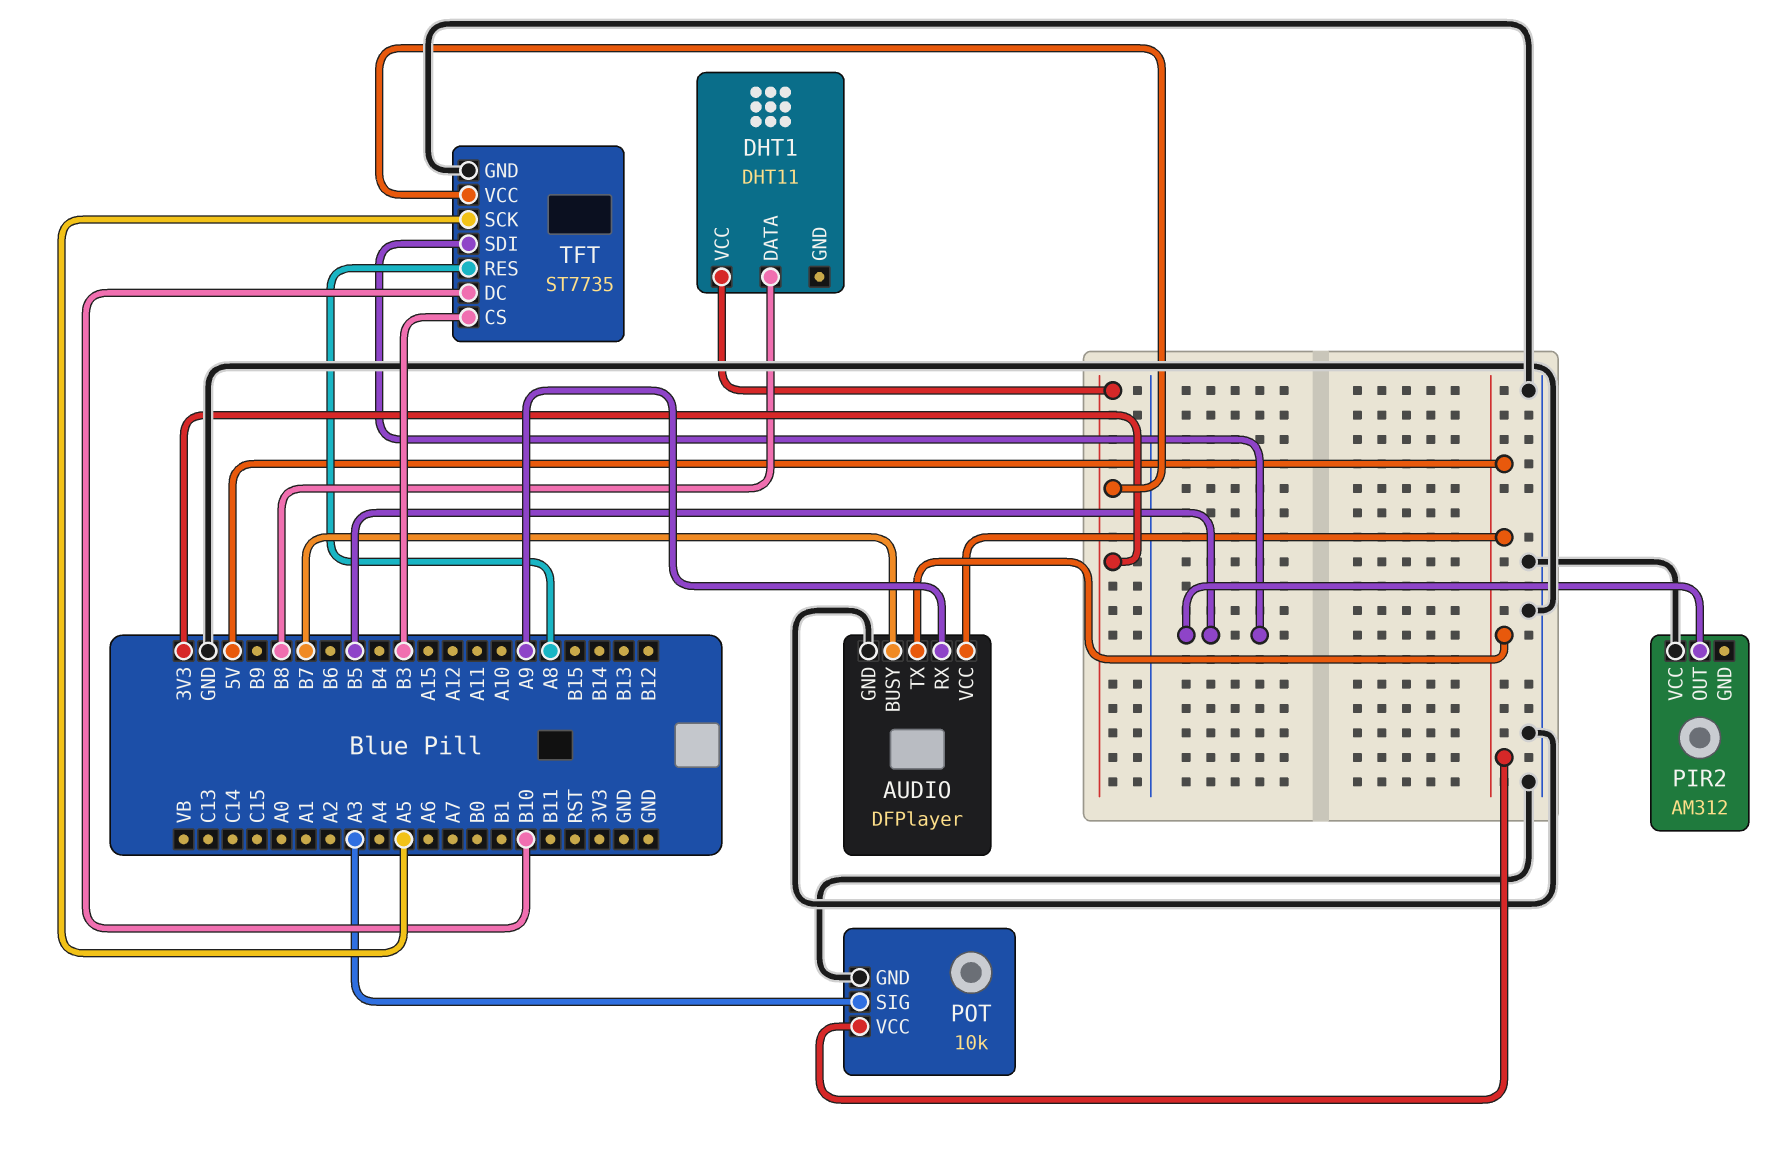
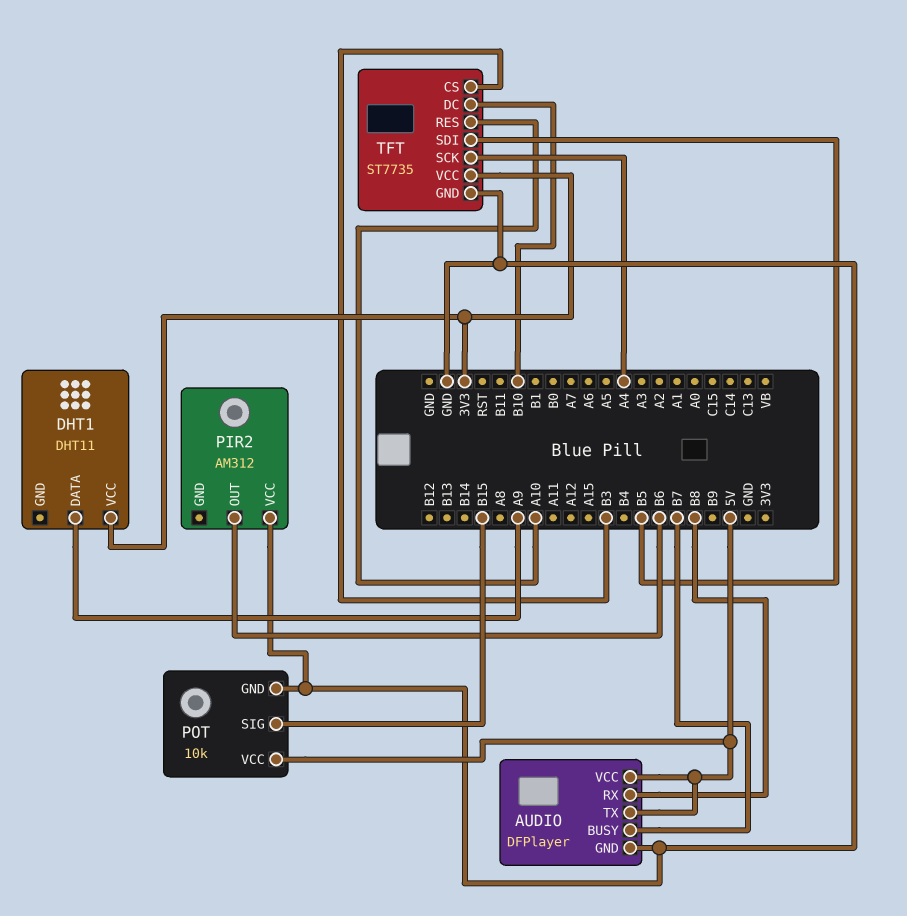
AUDIO pin RX: A9 -> B8
DHT1 pin DATA: B8 -> A9
PIR2 pin OUT: B5 -> B6
POT pin SIG: A3 -> B15
TFT pin RES: A8 -> A10
TFT pin SCK: A5 -> A4

